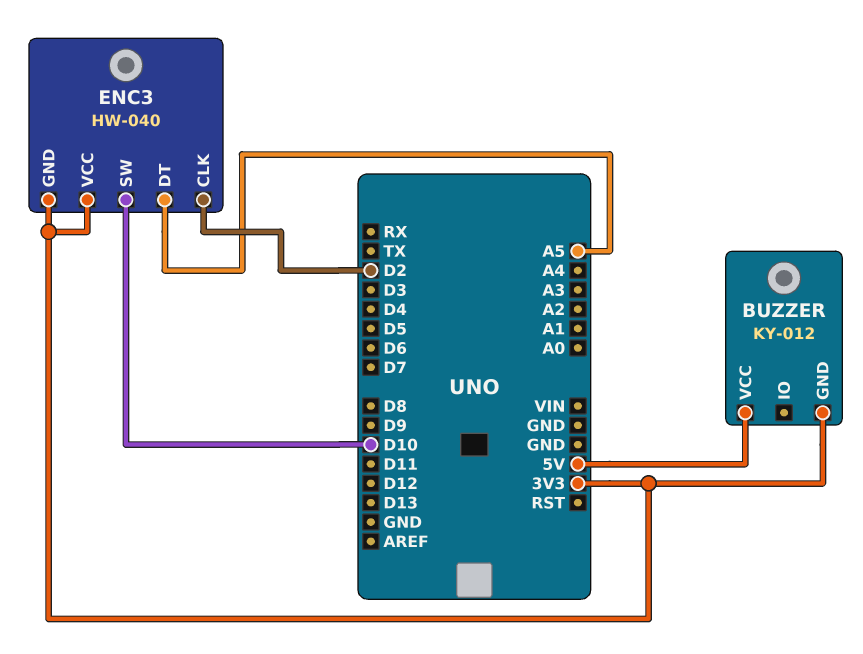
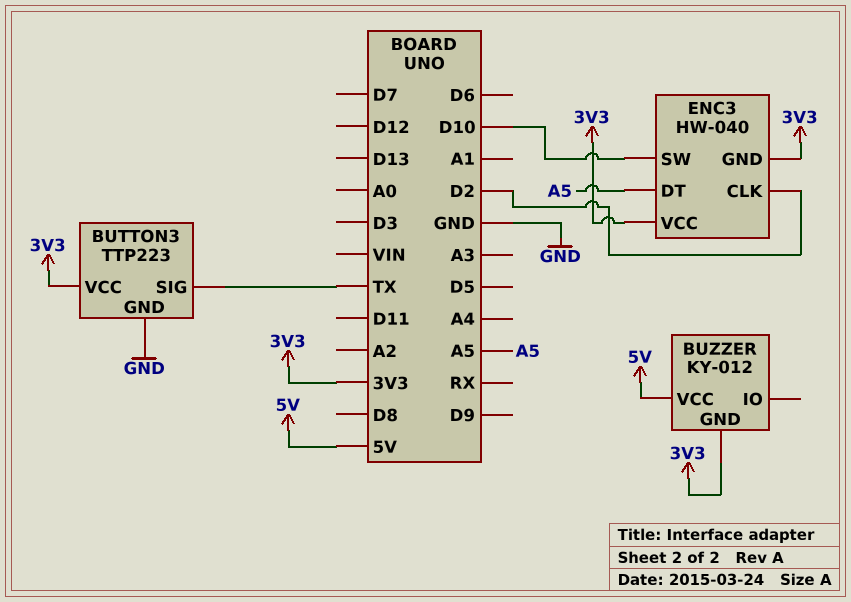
BUTTON3: none -> TTP223
BUTTON3 pin GND: none -> GND
BUTTON3 pin SIG: none -> TX
BUTTON3 pin VCC: none -> 3V3

